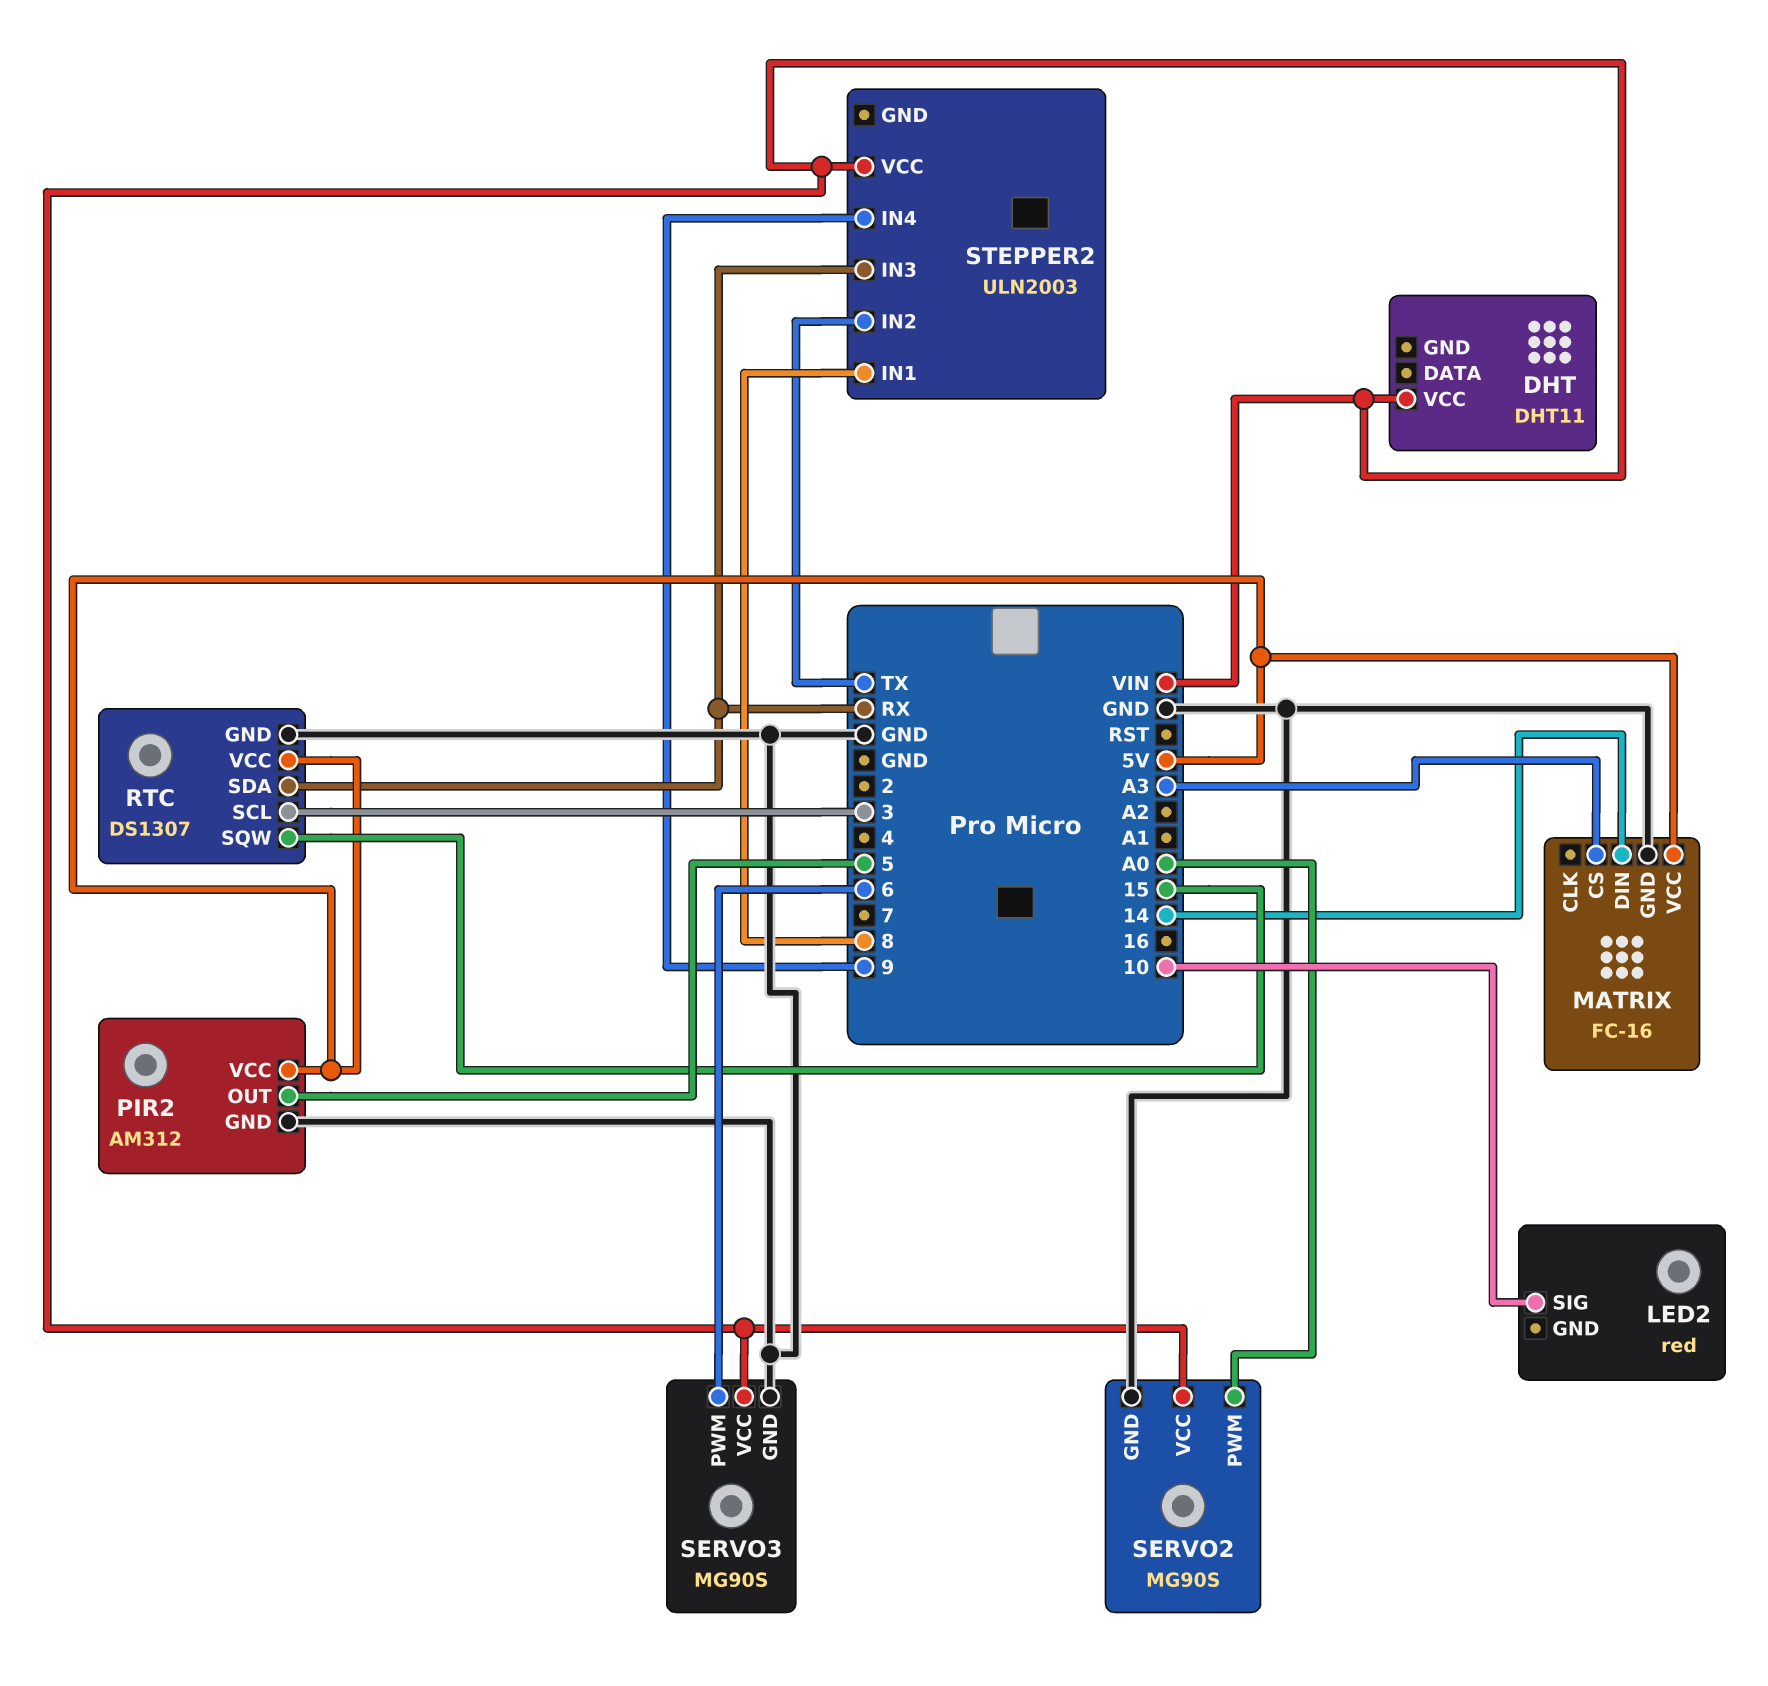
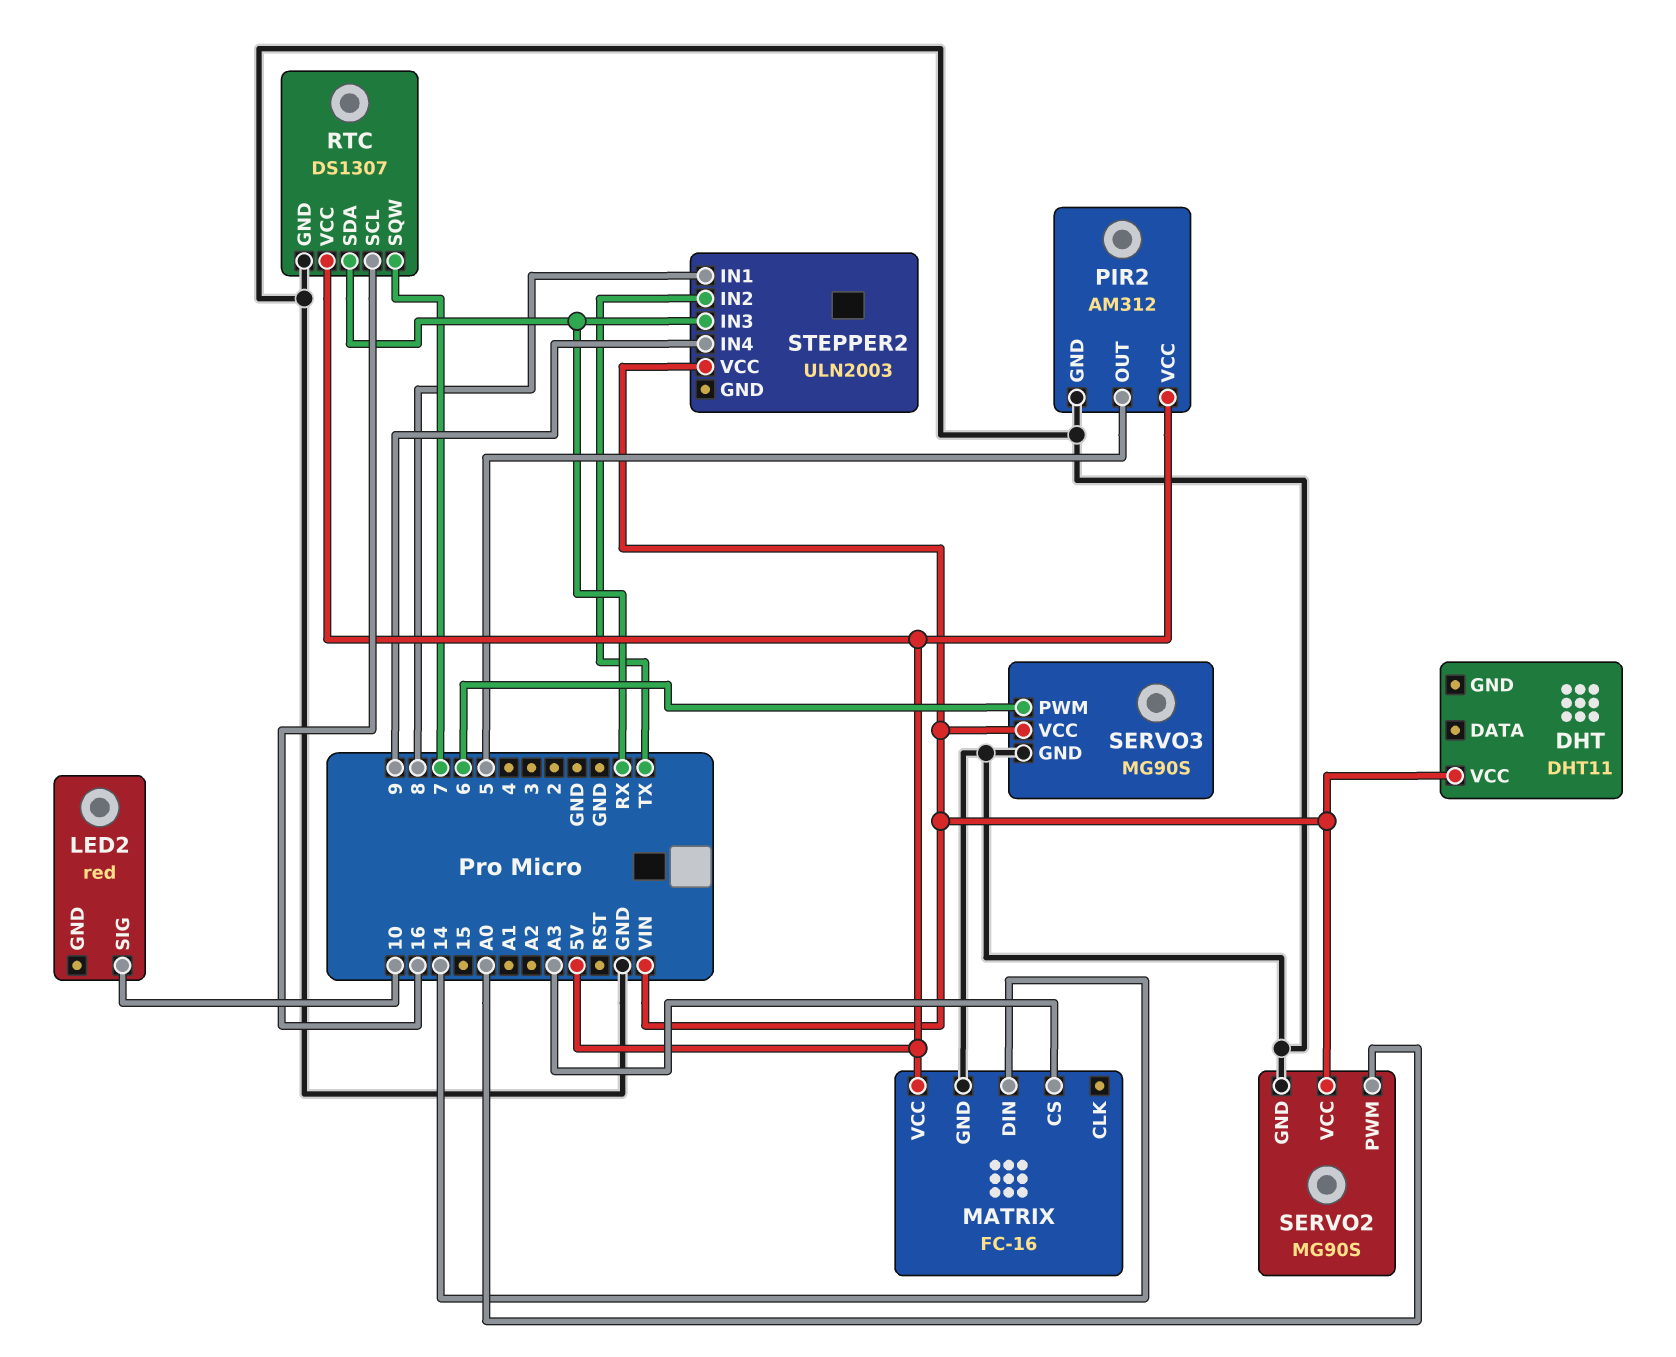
RTC pin SCL: 3 -> 16
RTC pin SQW: 15 -> 7

